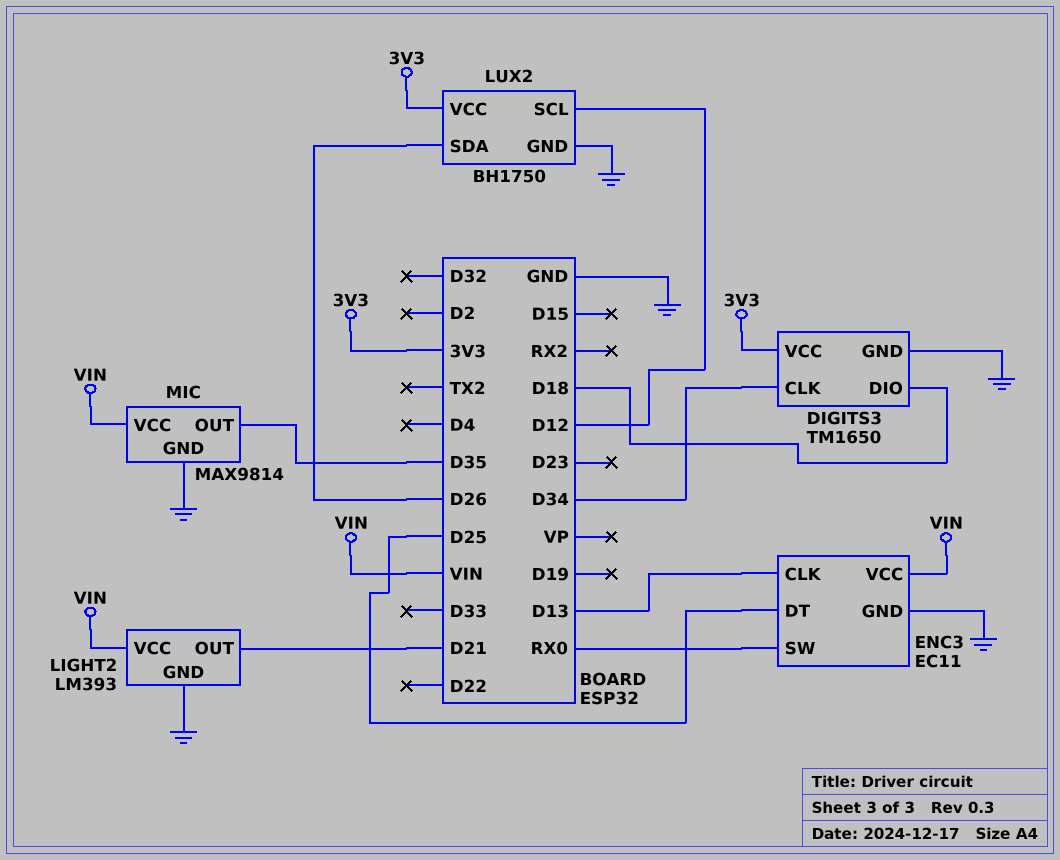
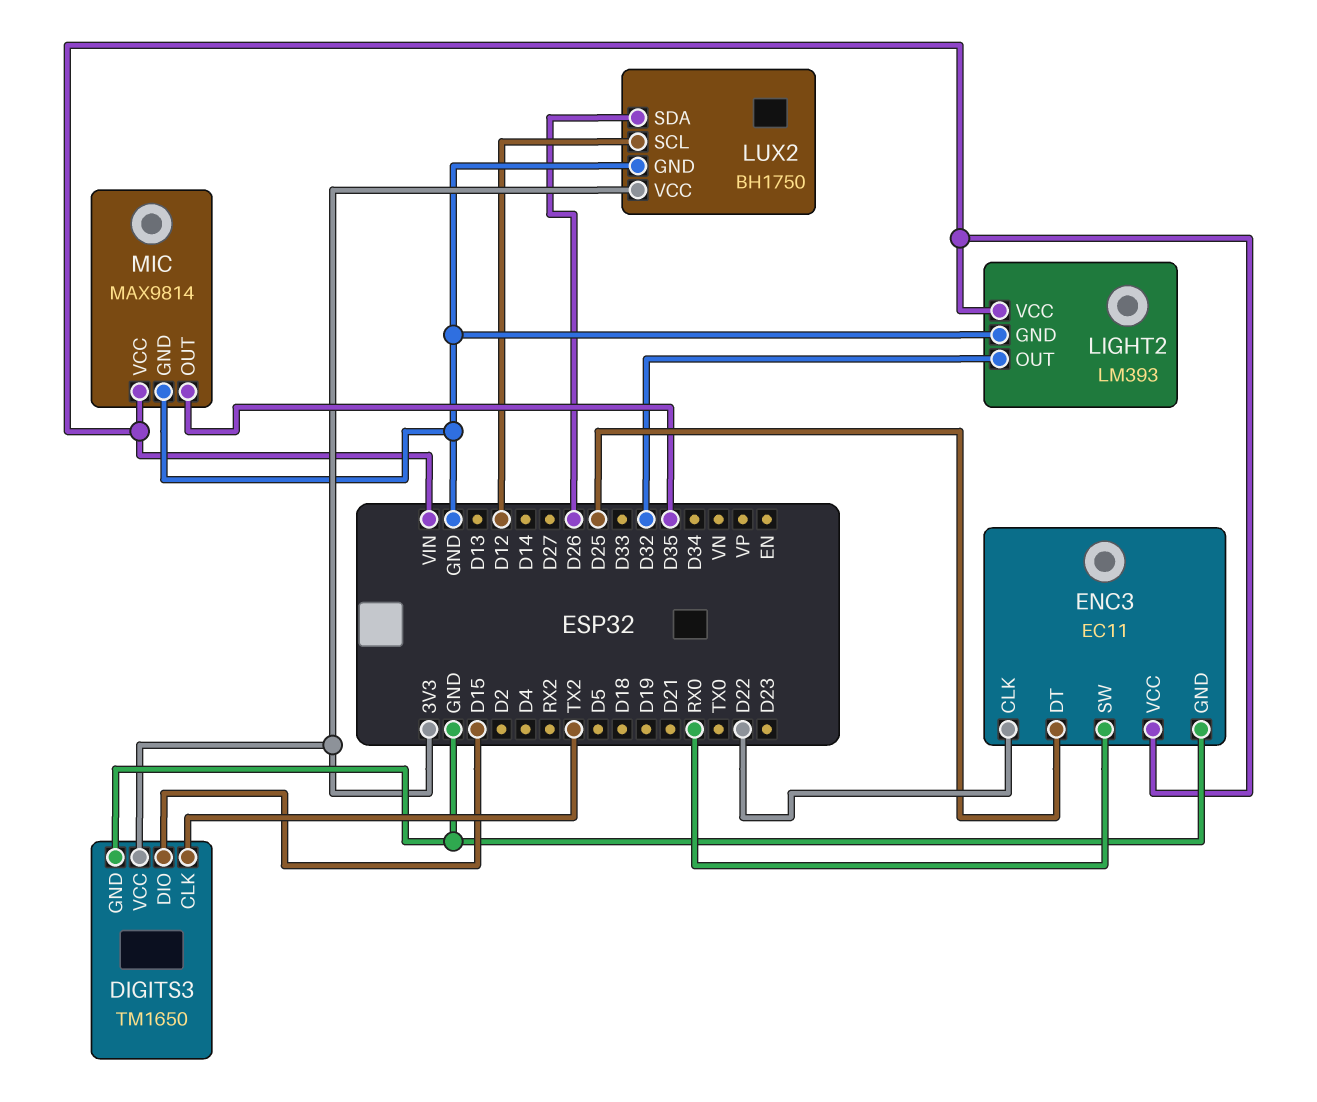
DIGITS3 pin CLK: D34 -> TX2
DIGITS3 pin DIO: D18 -> D15
ENC3 pin CLK: D13 -> D22
LIGHT2 pin OUT: D21 -> D32

